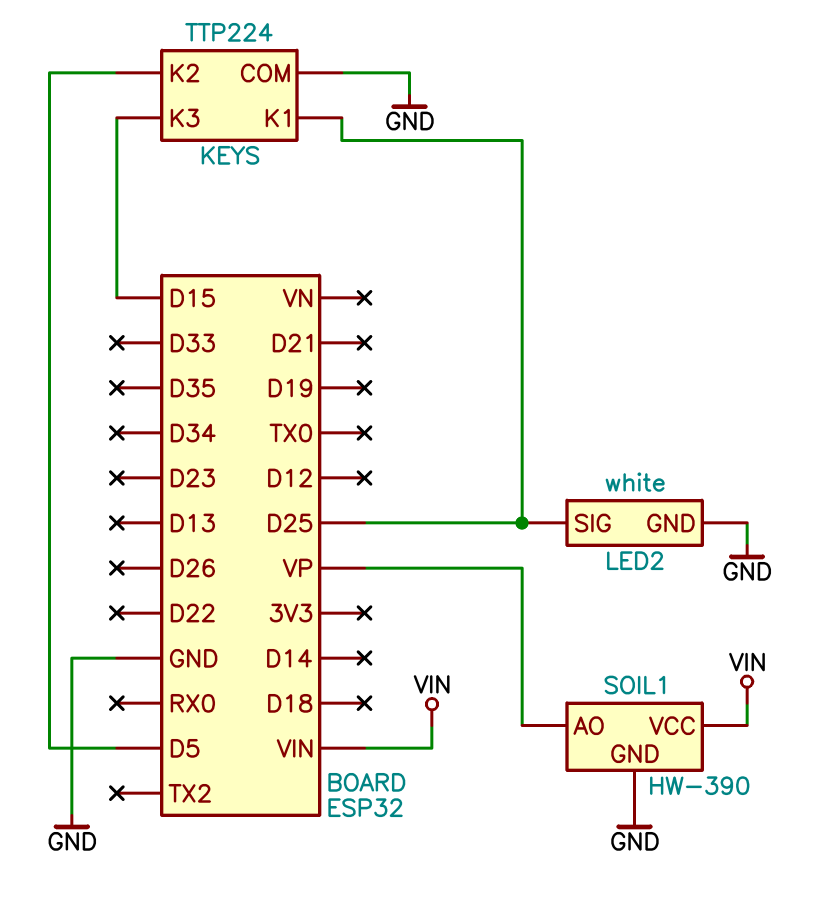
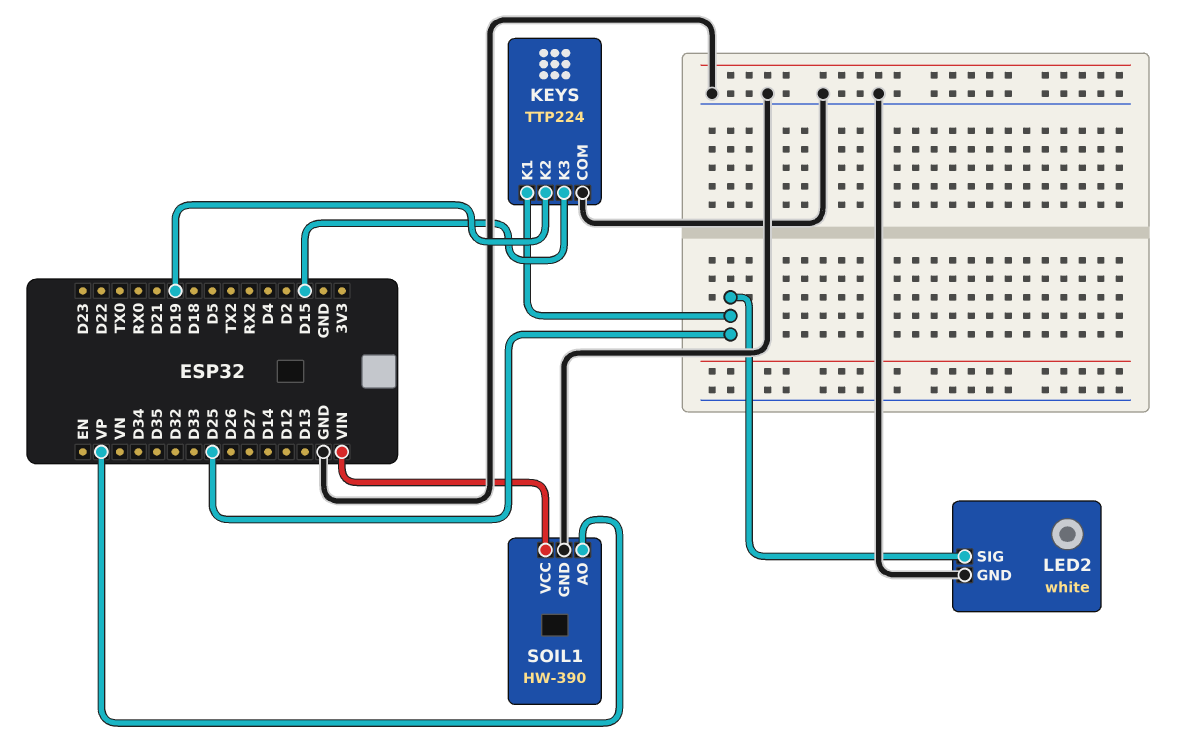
KEYS pin K2: D5 -> D19

